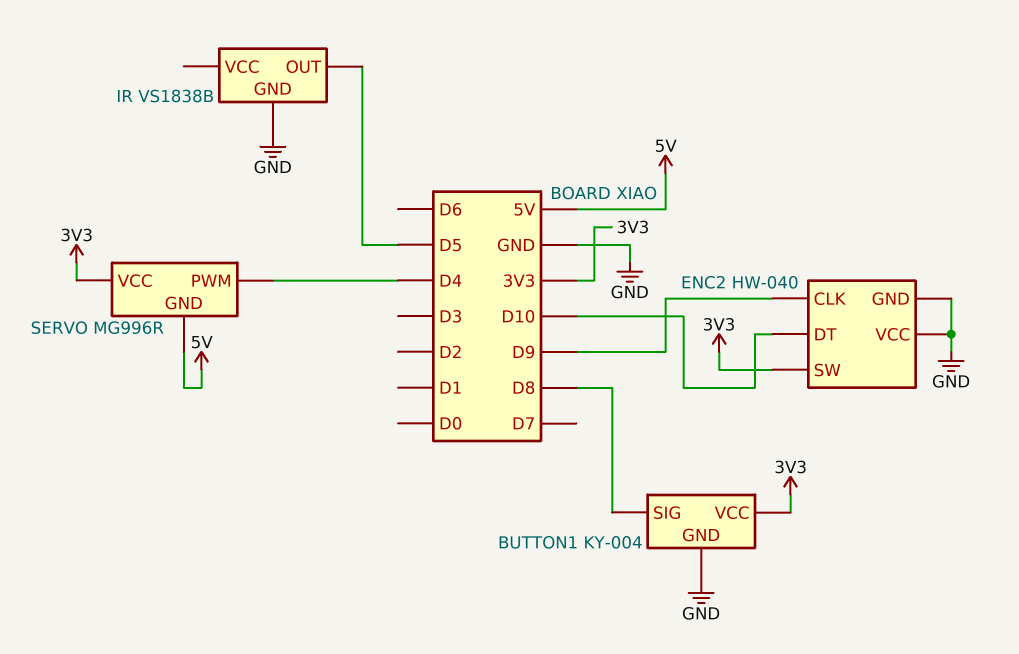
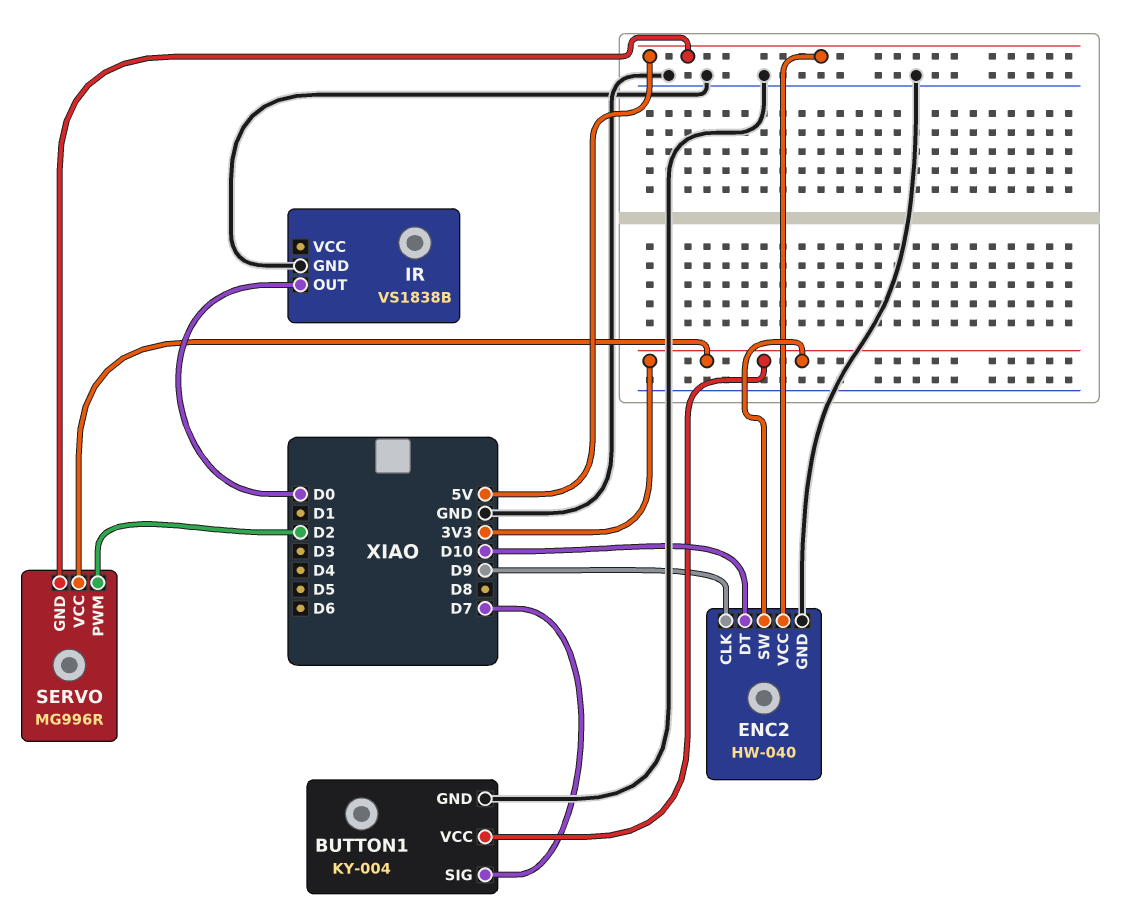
BUTTON1 pin SIG: D8 -> D7
ENC2 pin VCC: GND -> 5V
IR pin OUT: D5 -> D0
SERVO pin PWM: D4 -> D2

